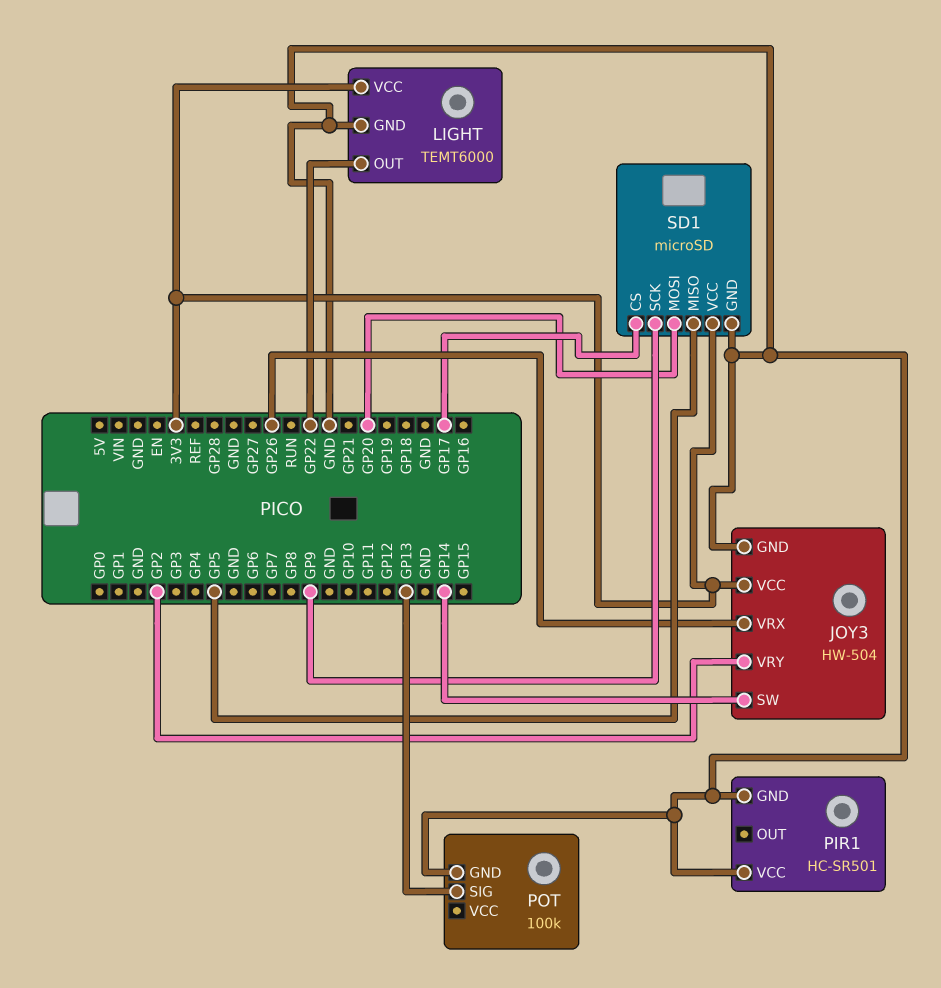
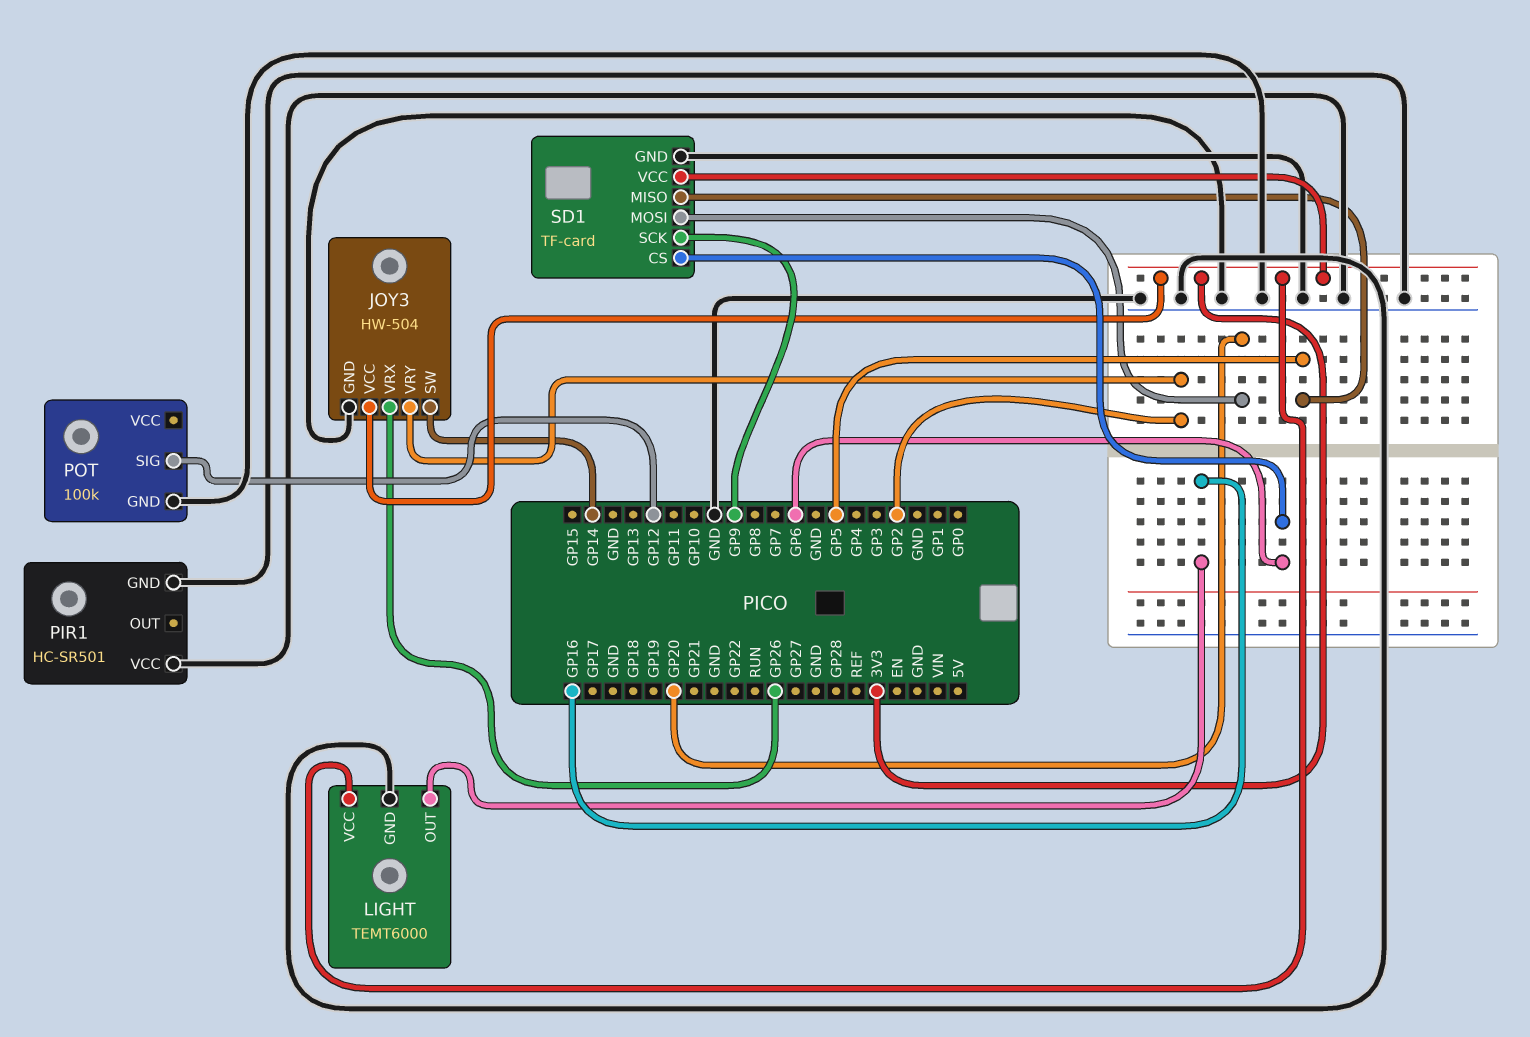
LIGHT pin OUT: GP22 -> GP16
POT pin SIG: GP13 -> GP12
SD1: microSD -> TF-card
SD1 pin CS: GP17 -> GP6

